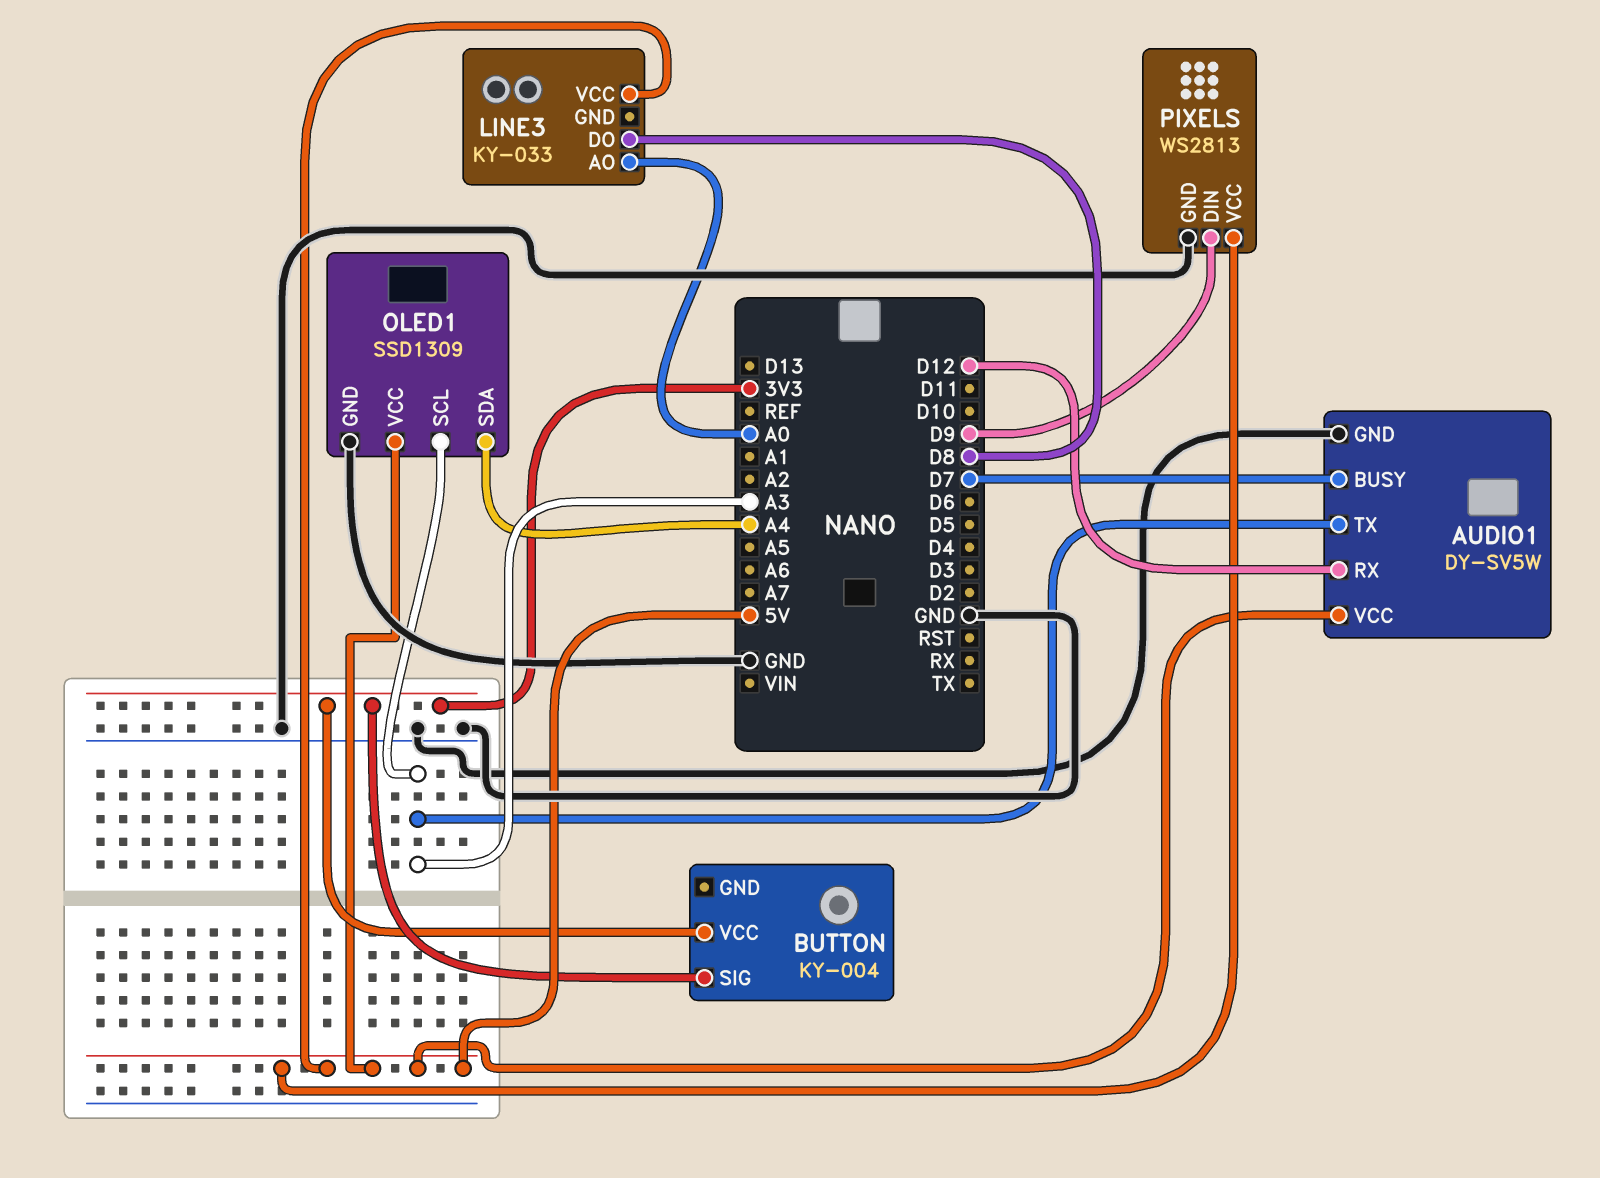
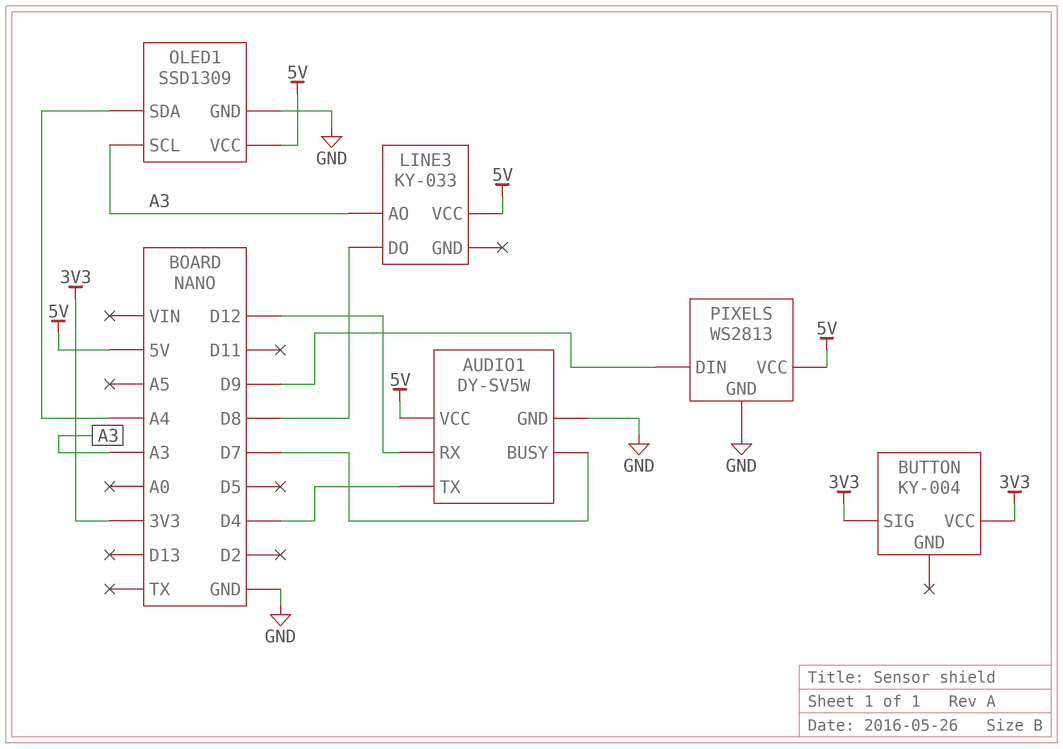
AUDIO1 pin TX: A3 -> D4
LINE3 pin AO: A0 -> A3

